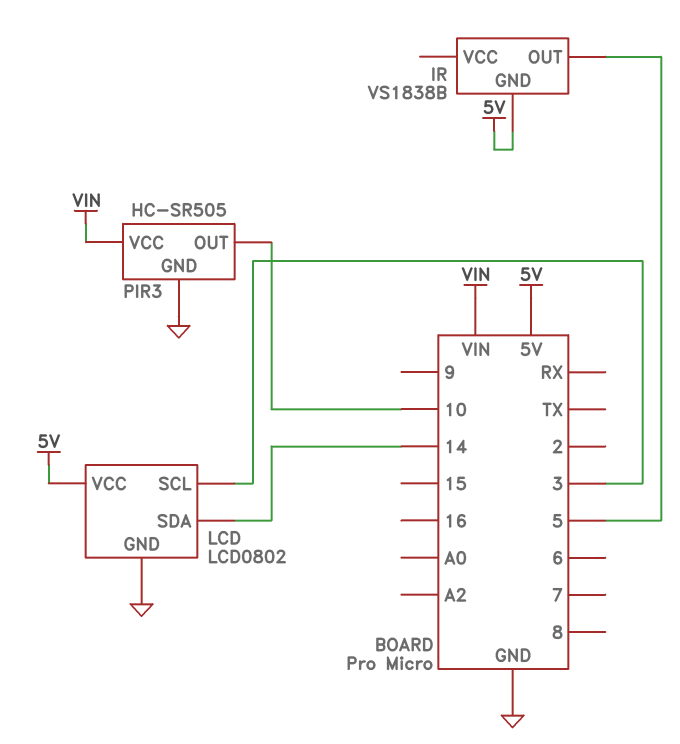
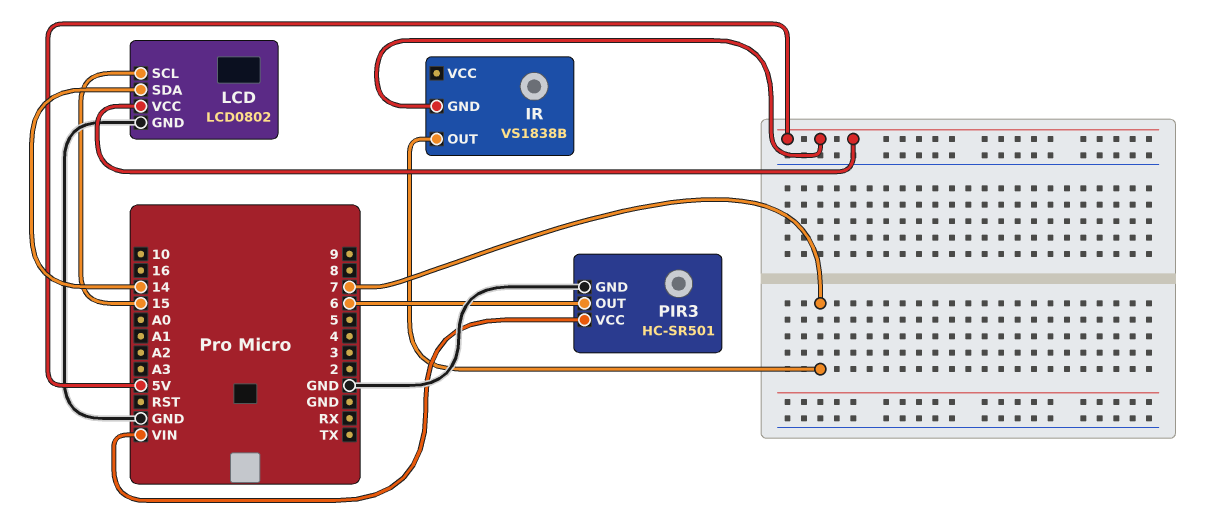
IR pin OUT: 5 -> 7
LCD pin SCL: 3 -> 15
PIR3: HC-SR505 -> HC-SR501
PIR3 pin OUT: 10 -> 6

